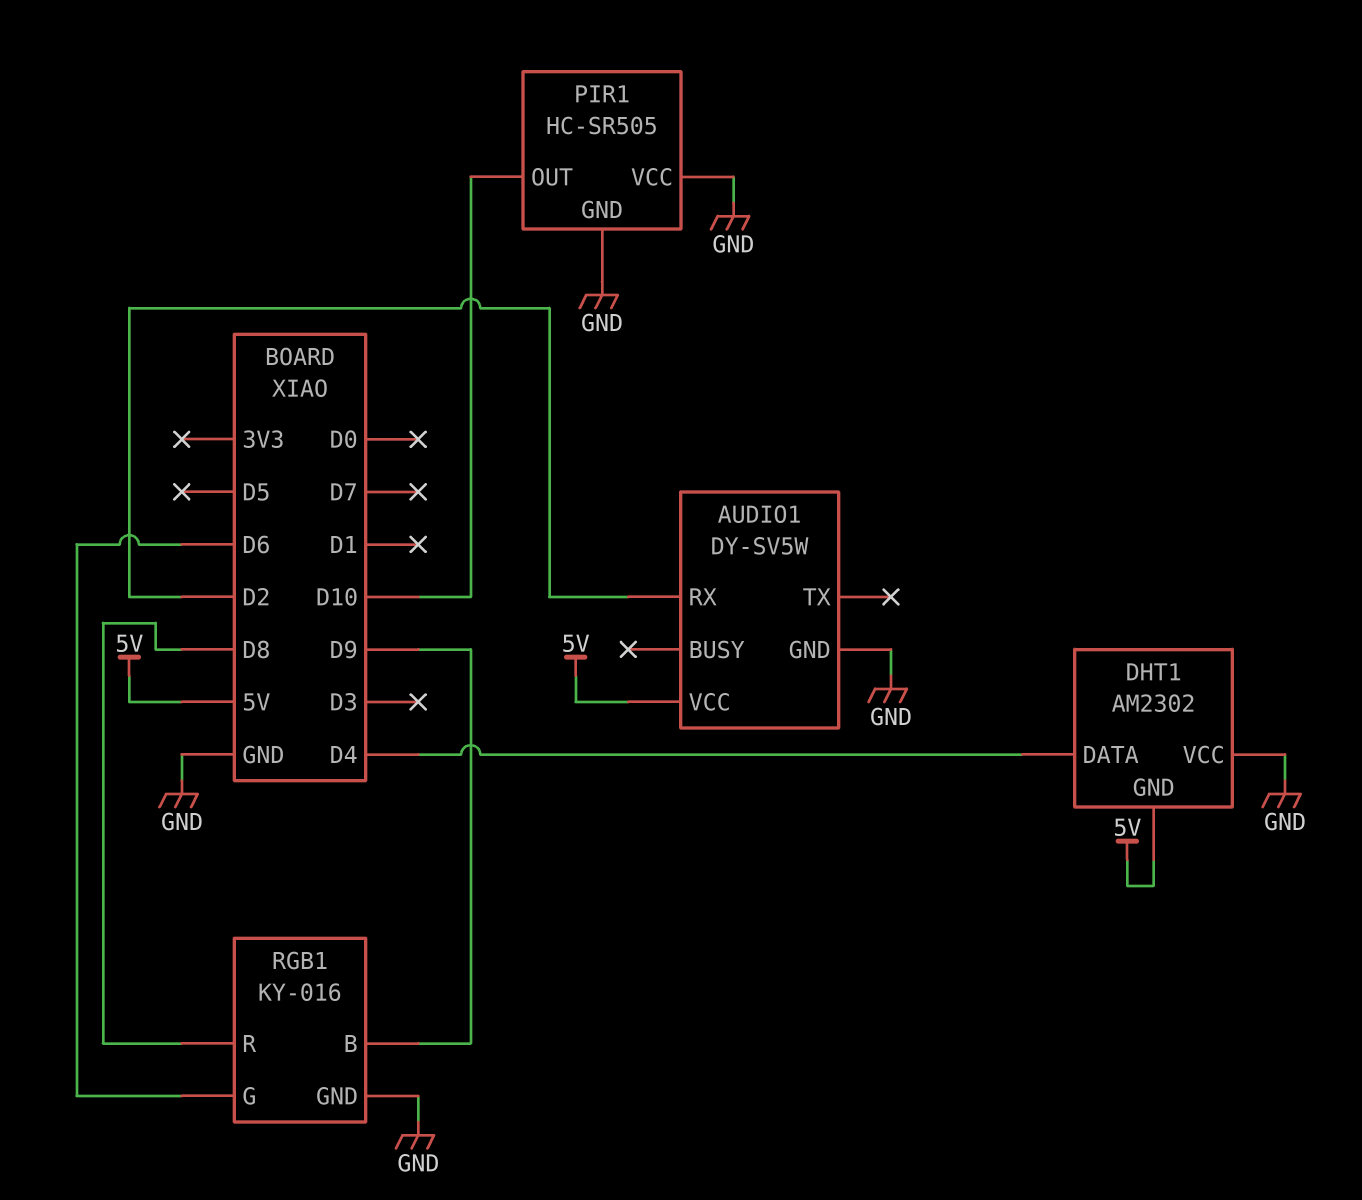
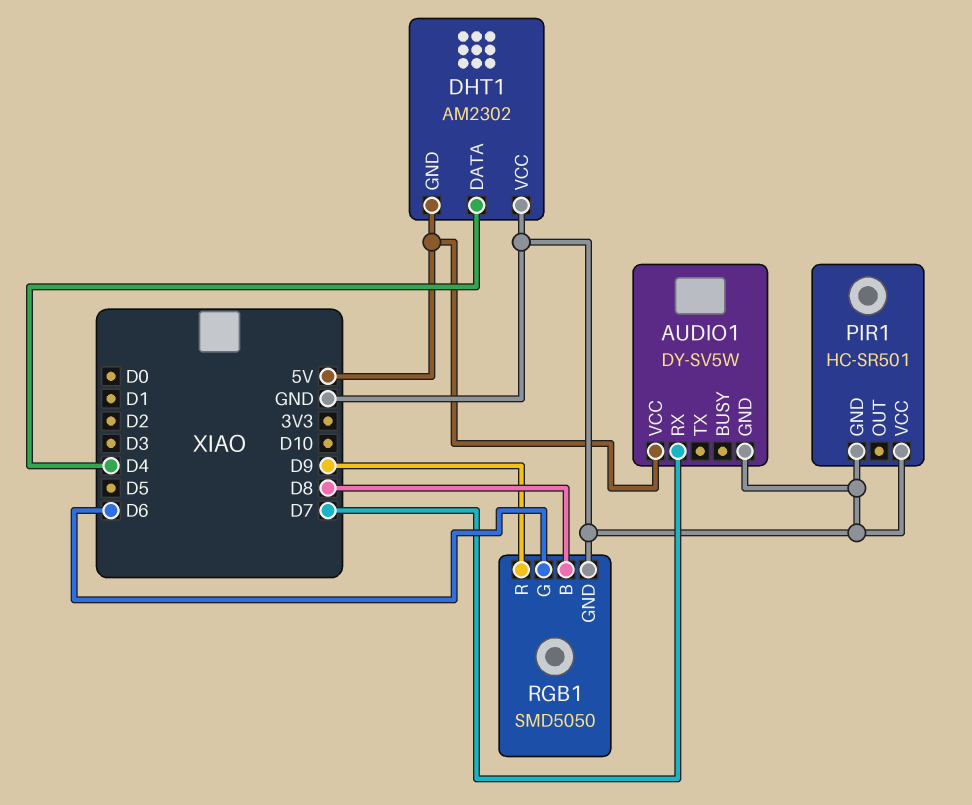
AUDIO1 pin RX: D2 -> D7
PIR1: HC-SR505 -> HC-SR501
PIR1 pin OUT: D10 -> none
RGB1: KY-016 -> SMD5050
RGB1 pin B: D9 -> D8
RGB1 pin R: D8 -> D9

